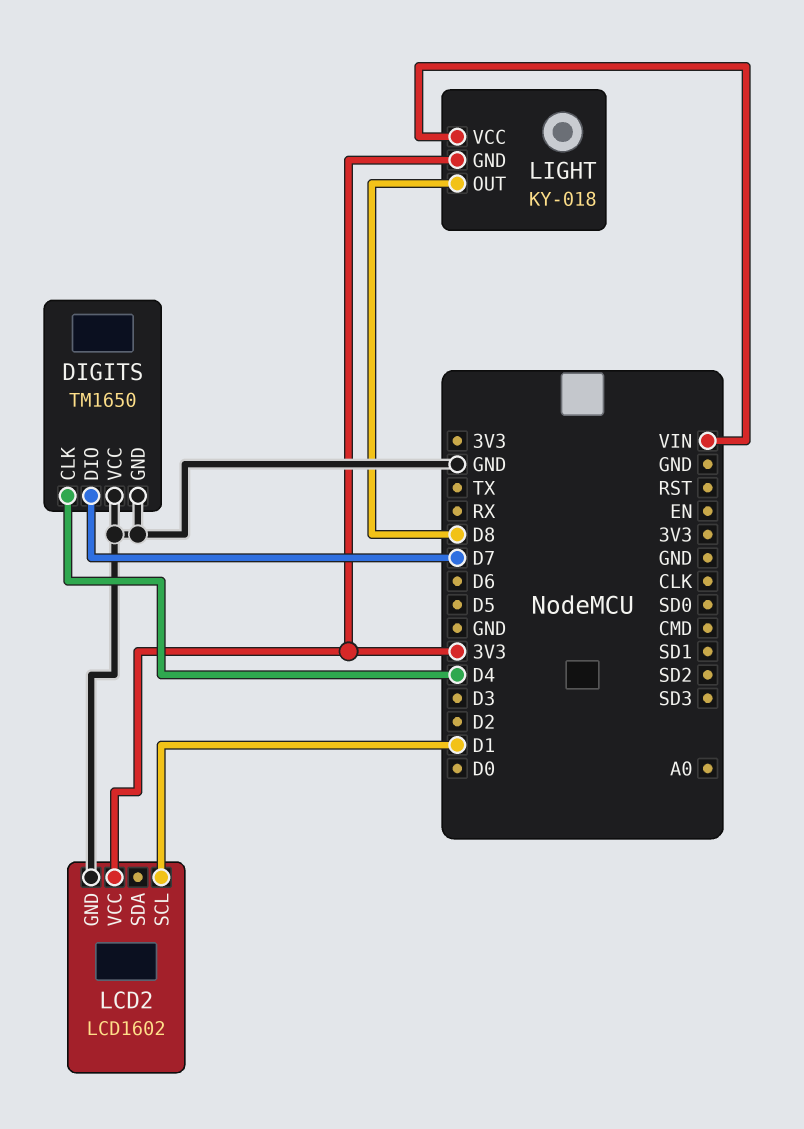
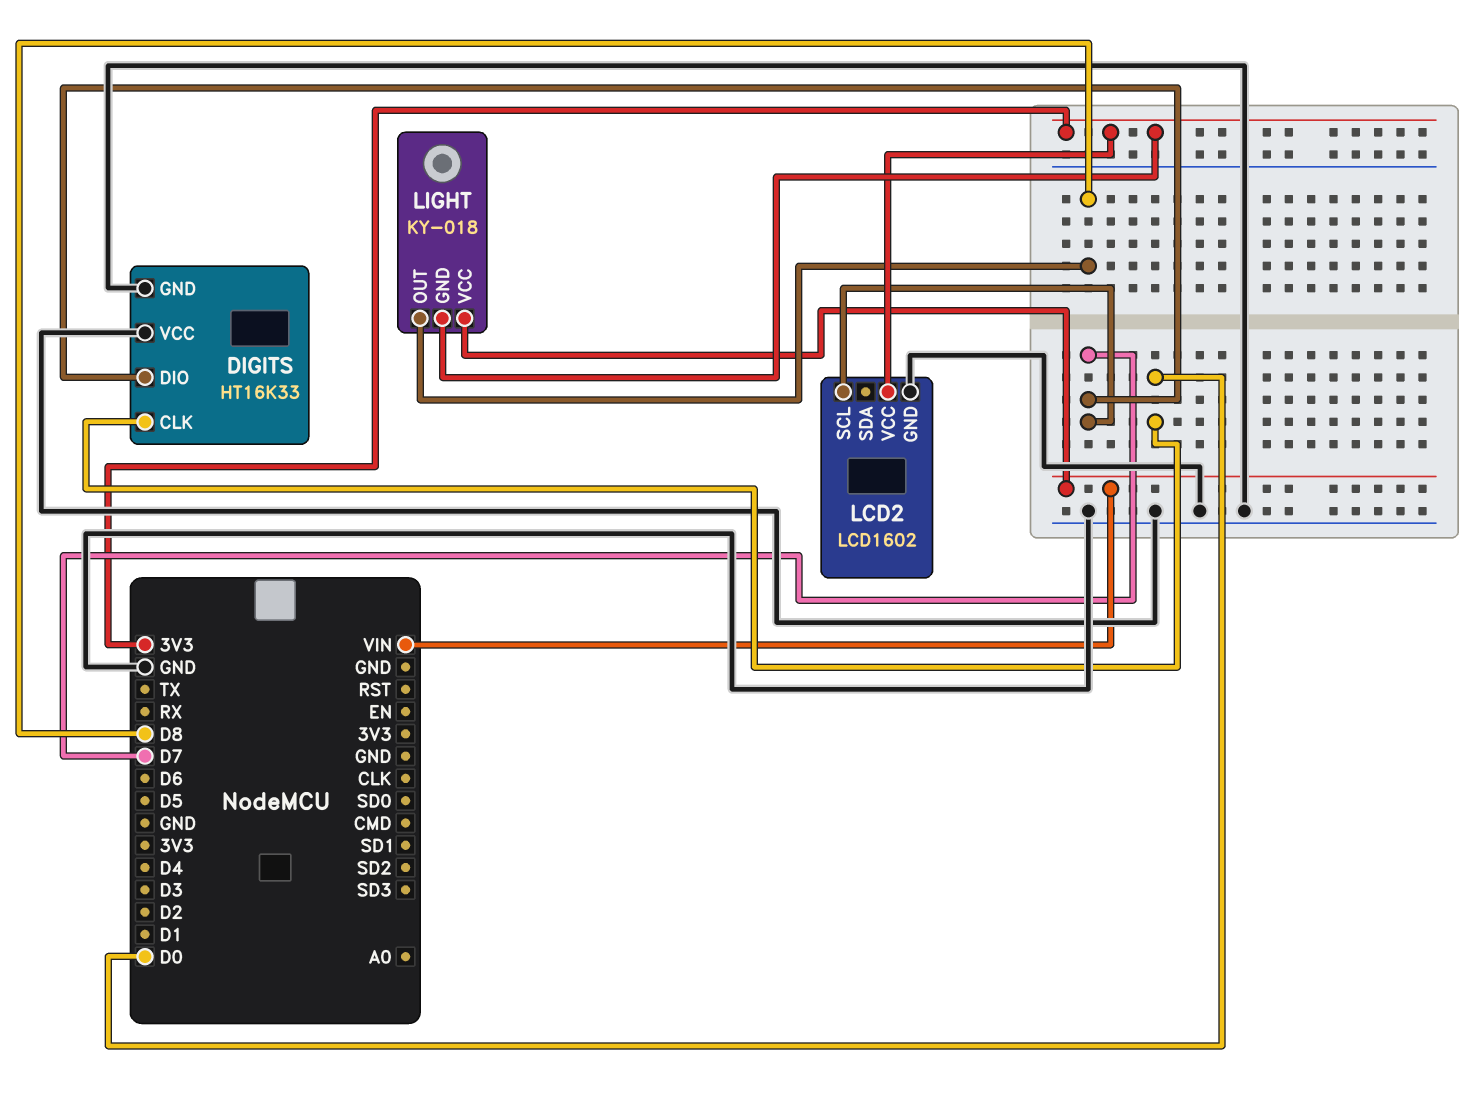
DIGITS: TM1650 -> HT16K33
DIGITS pin CLK: D4 -> D0
LCD2 pin SCL: D1 -> D7

